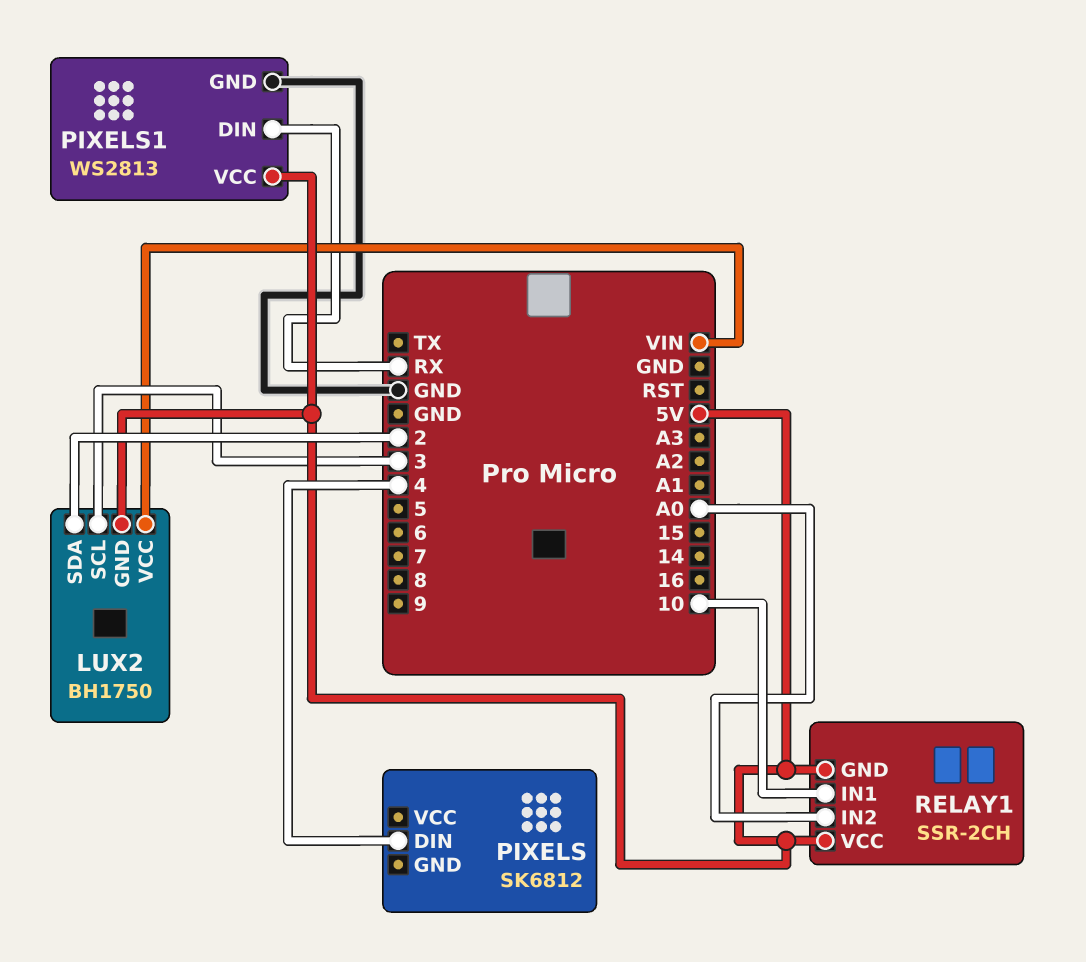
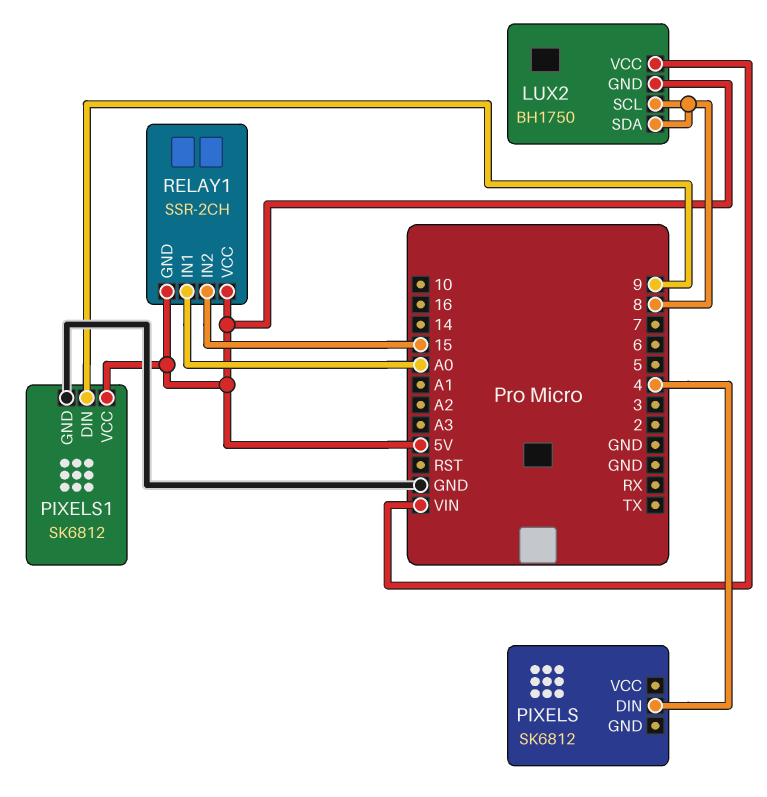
LUX2 pin SCL: 3 -> 8
LUX2 pin SDA: 2 -> 8
PIXELS1: WS2813 -> SK6812
PIXELS1 pin DIN: RX -> 9
RELAY1 pin IN1: 10 -> A0
RELAY1 pin IN2: A0 -> 15

